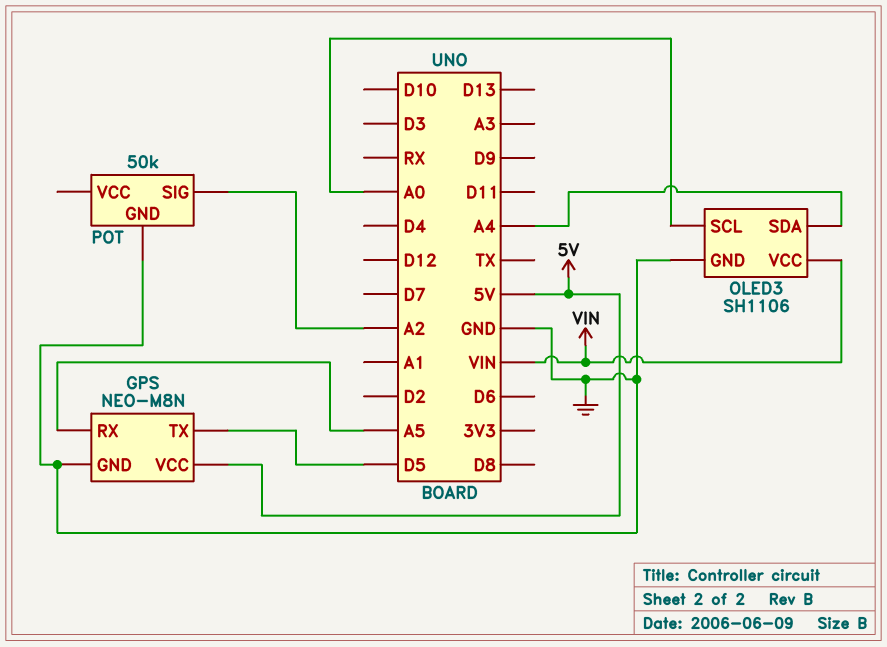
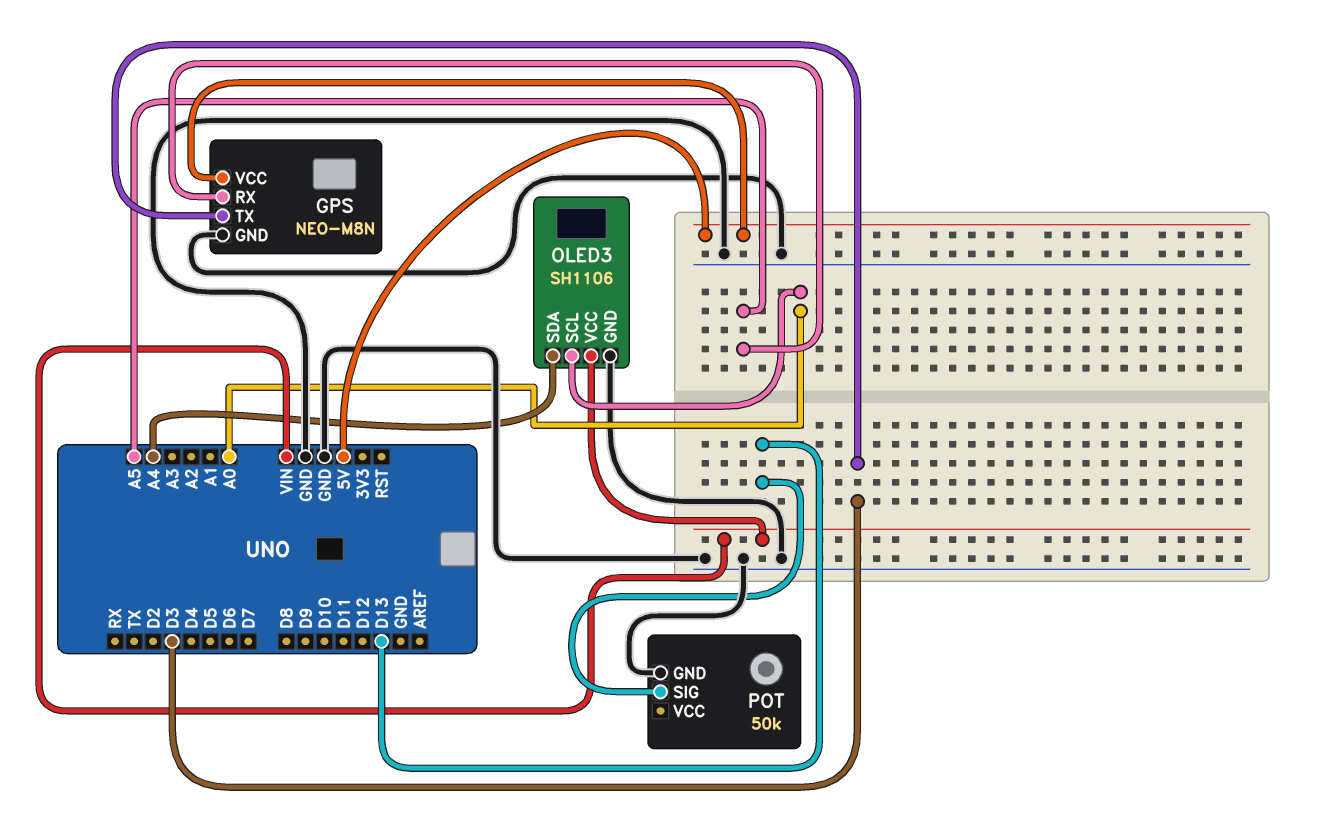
GPS pin TX: D5 -> D3
POT pin SIG: A2 -> D13

